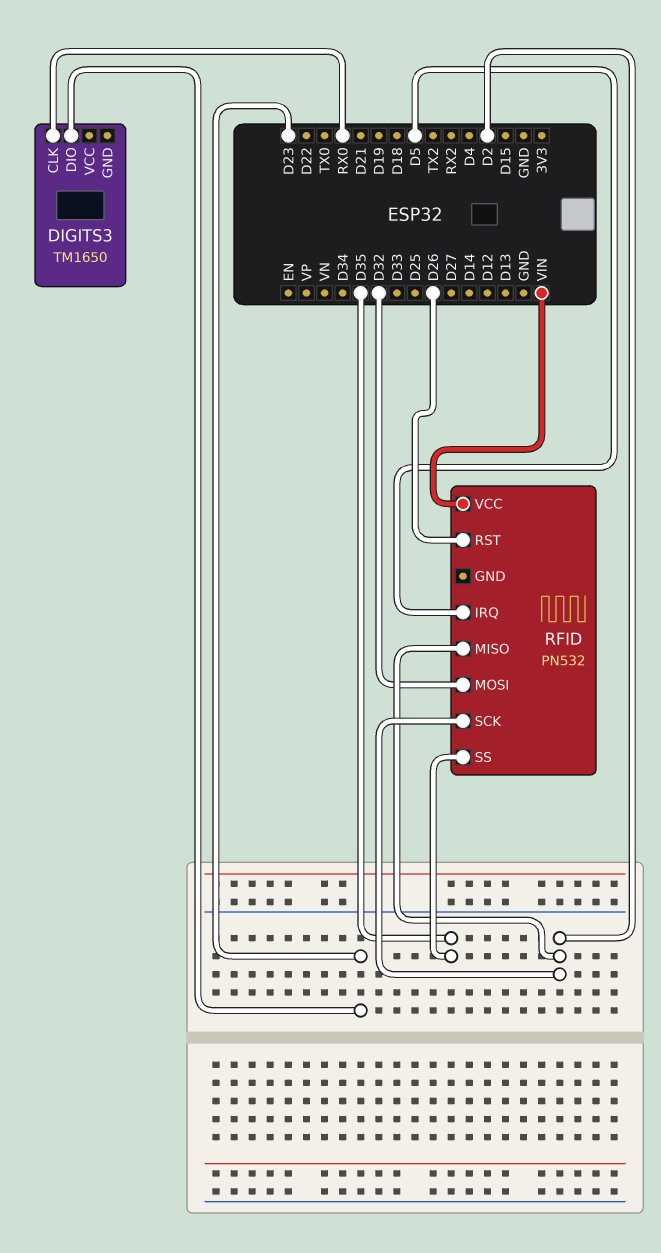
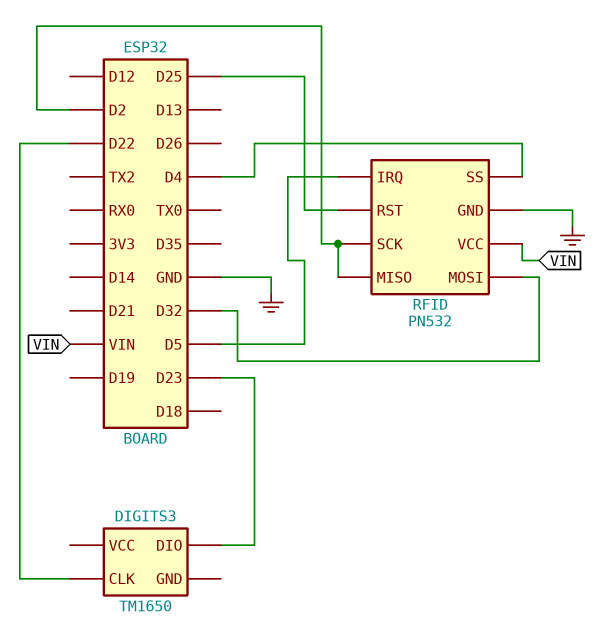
DIGITS3 pin CLK: RX0 -> D22
RFID pin GND: none -> GND
RFID pin RST: D26 -> D25
RFID pin SS: D35 -> D4

